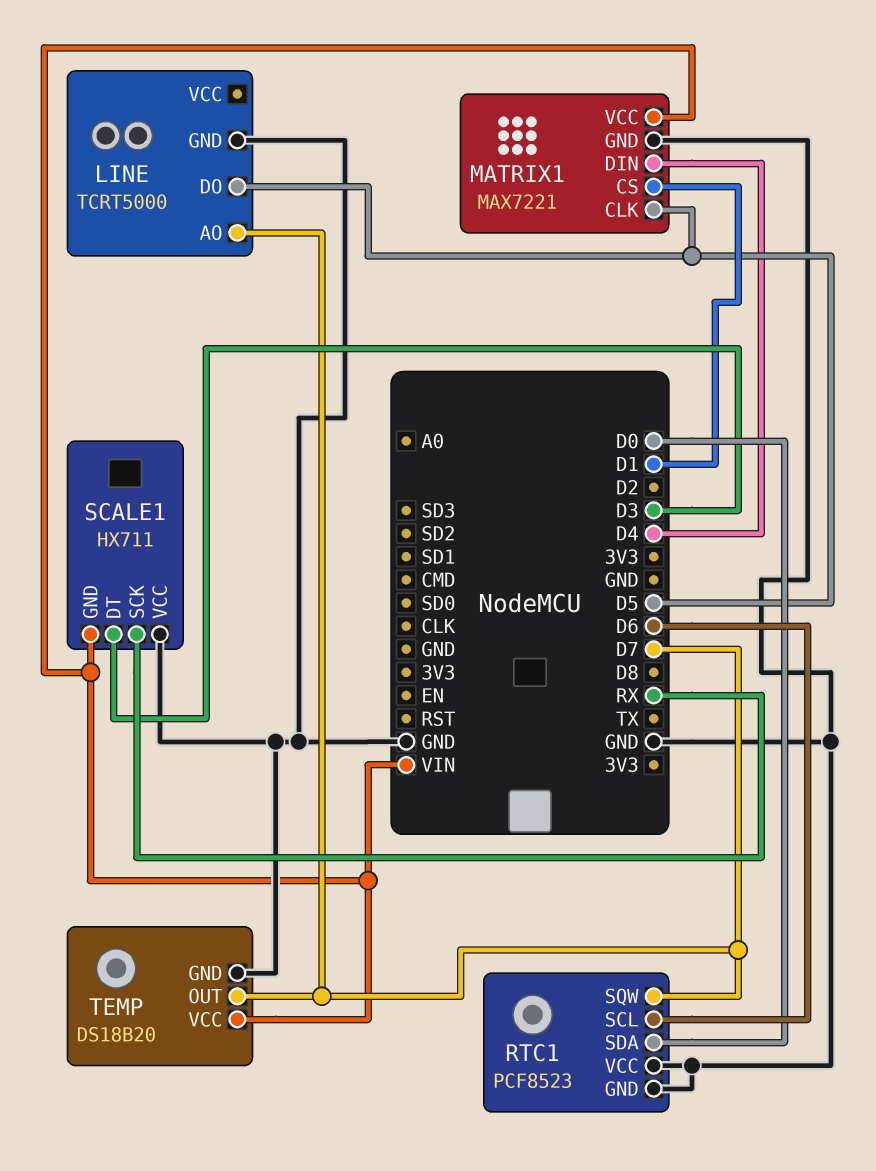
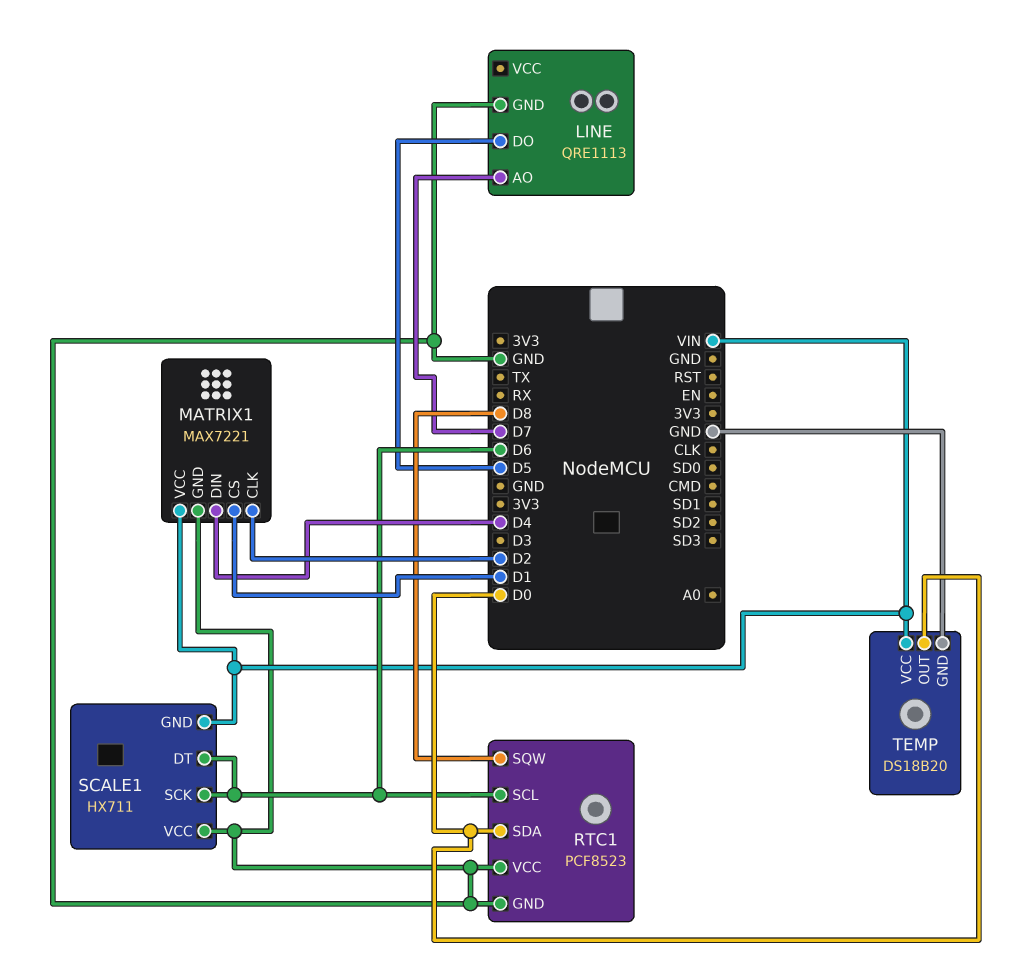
LINE: TCRT5000 -> QRE1113
MATRIX1 pin CLK: D5 -> D2
RTC1 pin SQW: D7 -> D8
SCALE1 pin DT: D3 -> D6
SCALE1 pin SCK: RX -> D6
TEMP pin OUT: D7 -> D0

